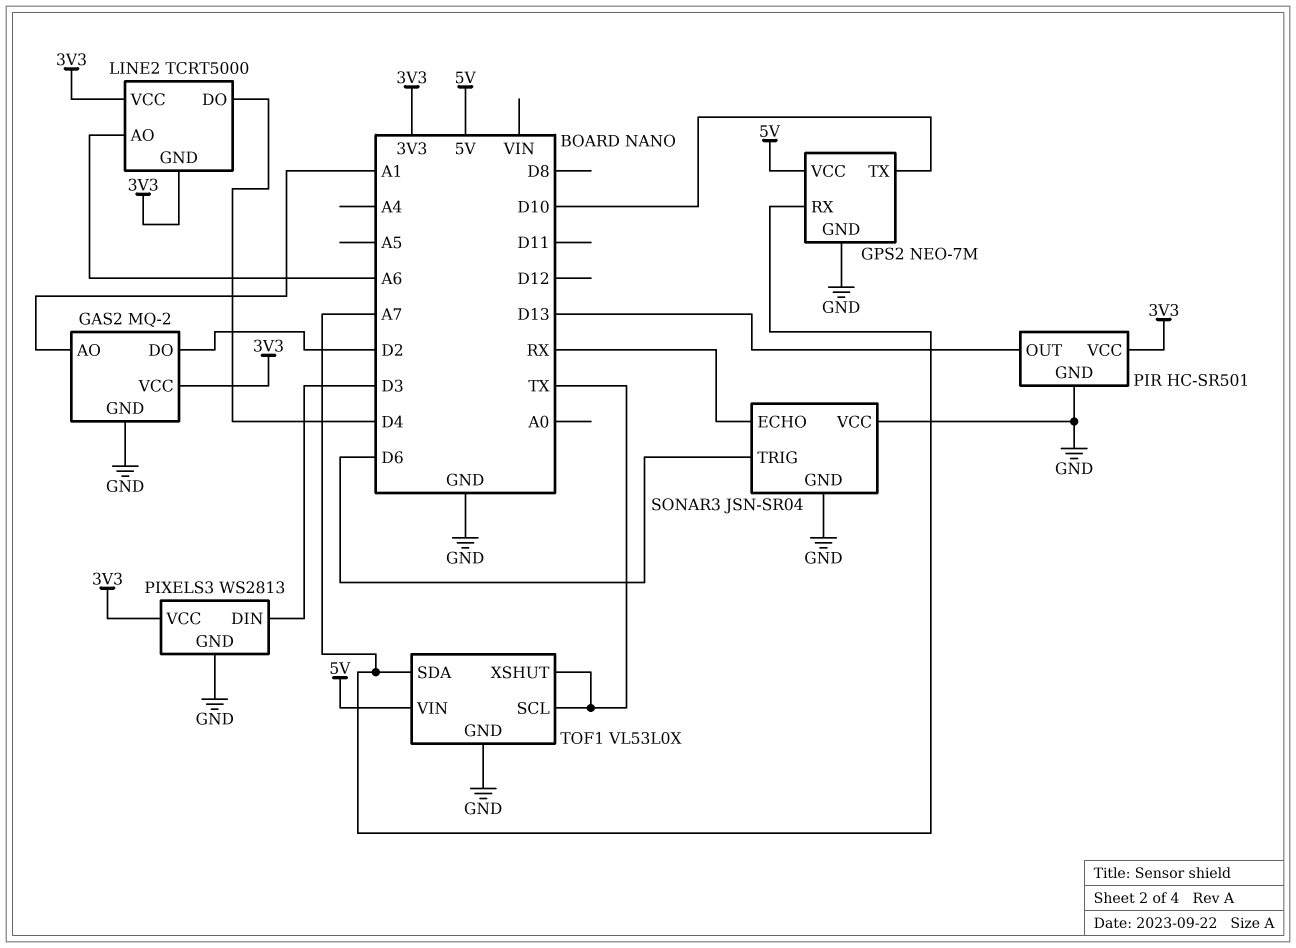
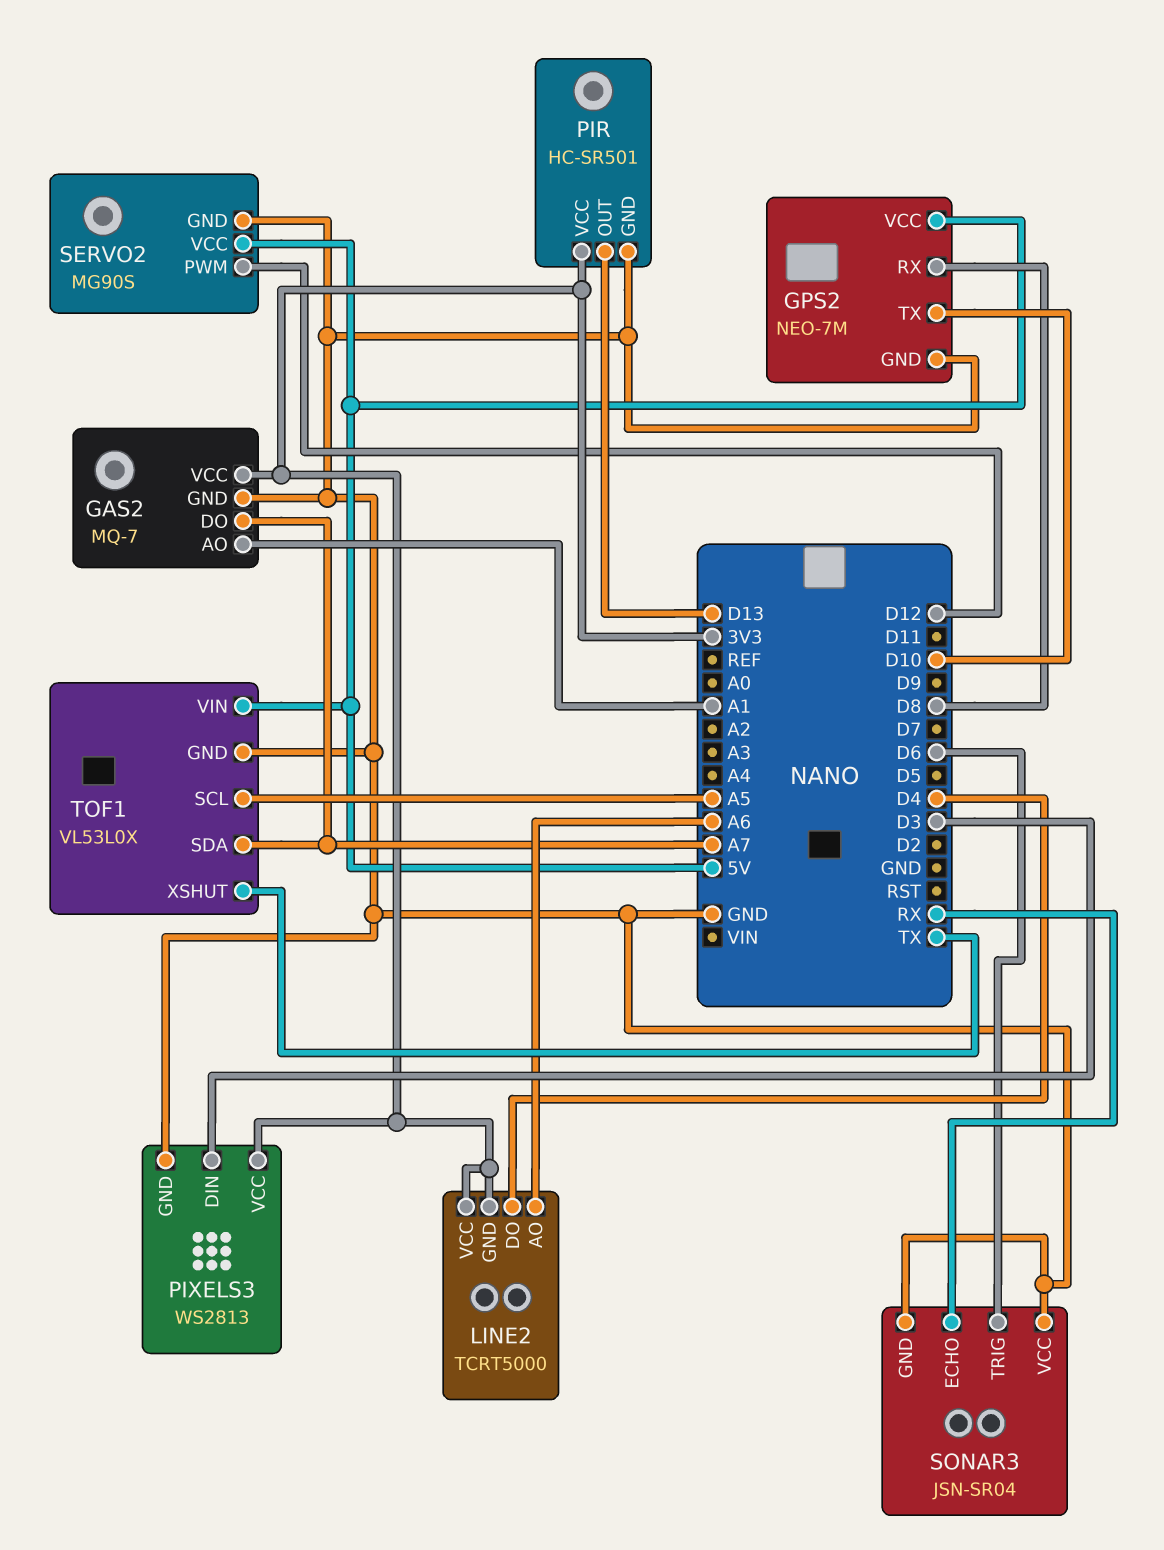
GAS2: MQ-2 -> MQ-7
GAS2 pin DO: D2 -> A7
GPS2 pin RX: A7 -> D8
SERVO2: none -> MG90S
SERVO2 pin GND: none -> GND
SERVO2 pin PWM: none -> D12
SERVO2 pin VCC: none -> 5V
TOF1 pin SCL: TX -> A5

